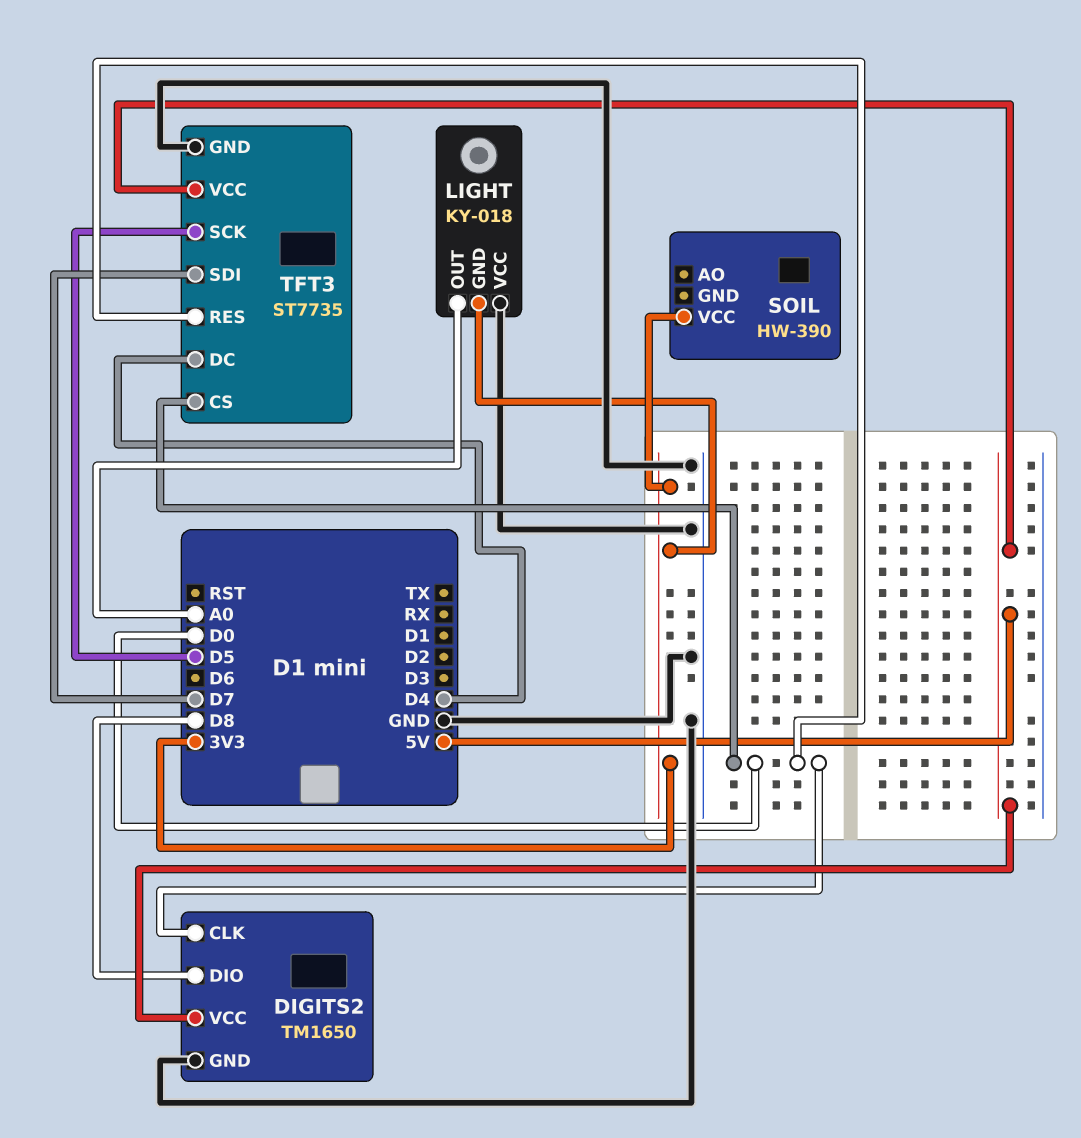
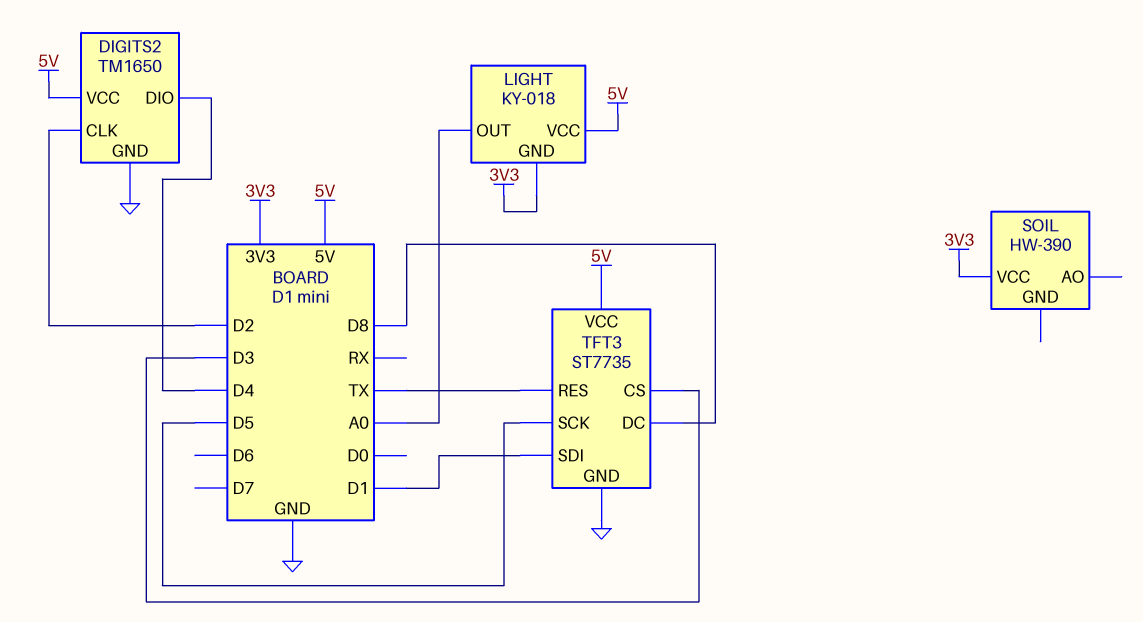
DIGITS2 pin CLK: D0 -> D2
DIGITS2 pin DIO: D8 -> D4
LIGHT pin VCC: GND -> 5V
TFT3 pin CS: D0 -> D3
TFT3 pin DC: D4 -> D8
TFT3 pin RES: D0 -> TX
TFT3 pin SDI: D7 -> D1

